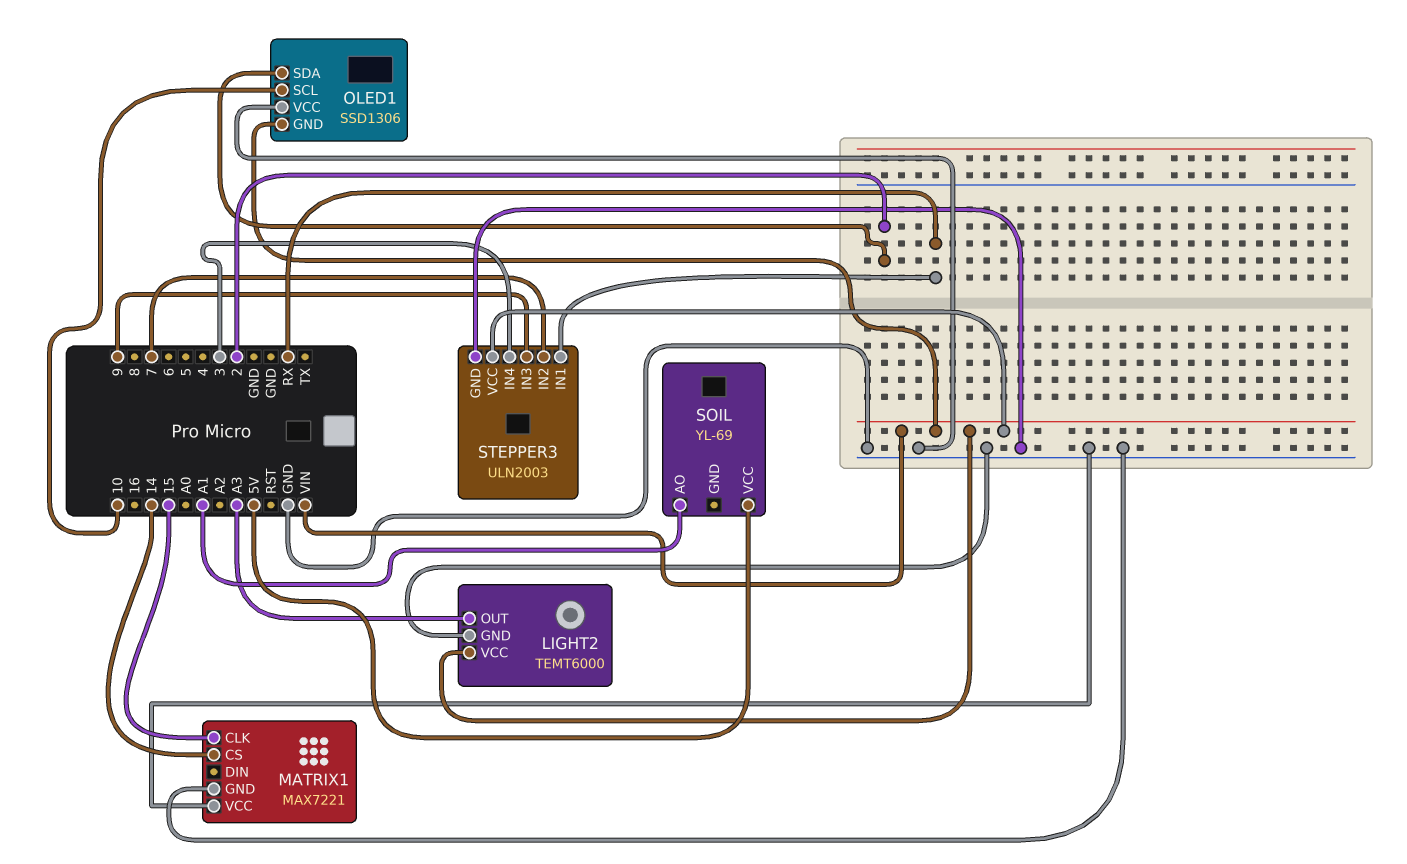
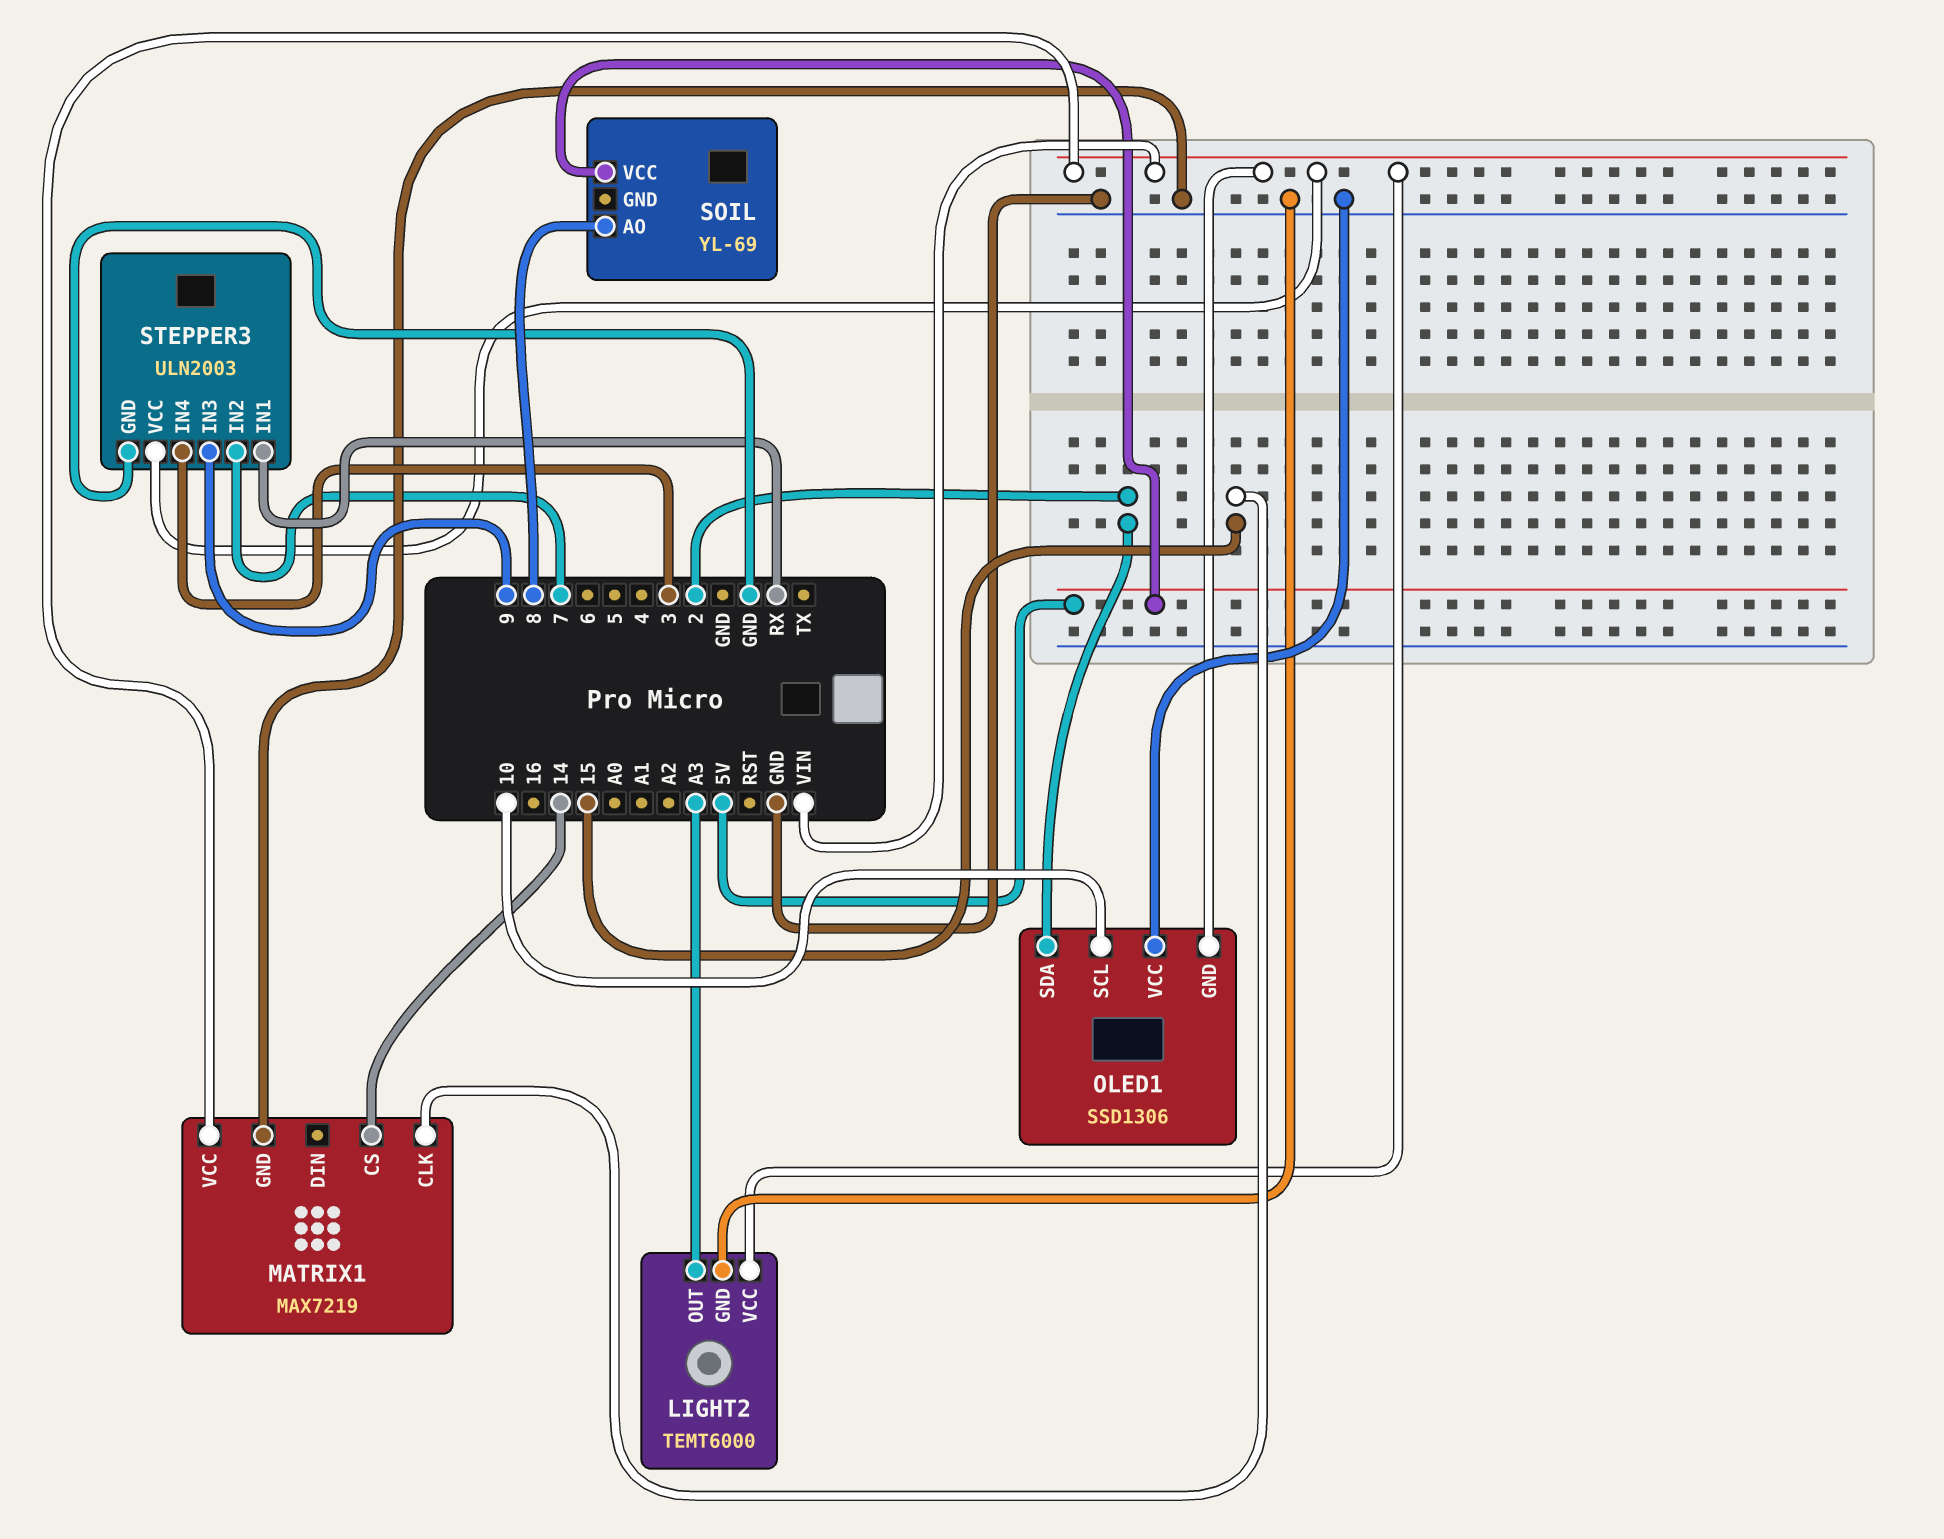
MATRIX1: MAX7221 -> MAX7219
MATRIX1 pin VCC: GND -> VIN
SOIL pin AO: A1 -> 8

